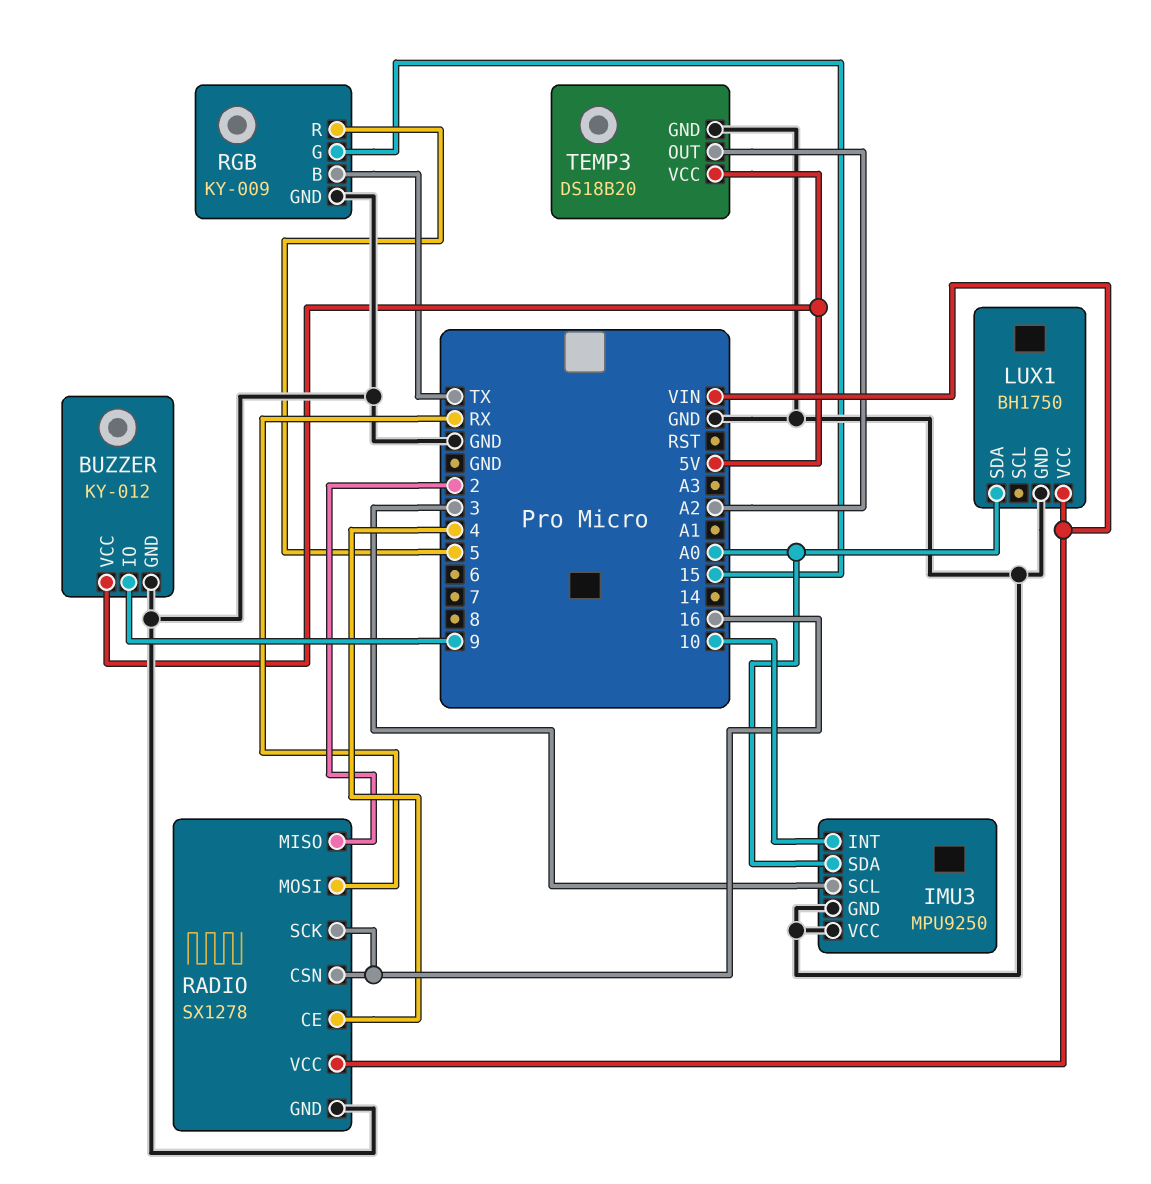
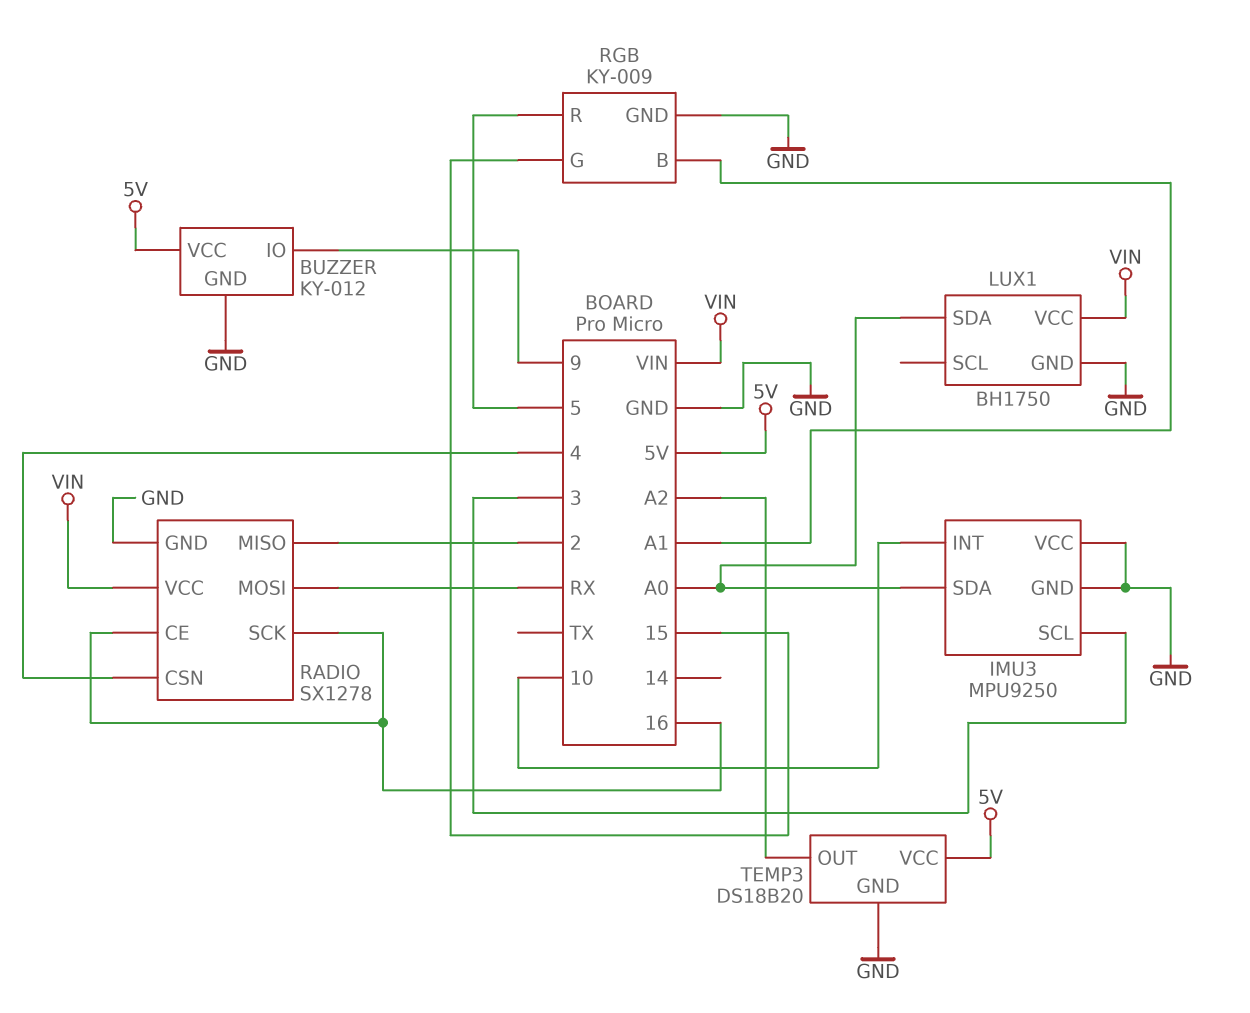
RADIO pin CE: 4 -> 16
RADIO pin CSN: 16 -> 4
RGB pin B: TX -> A1

